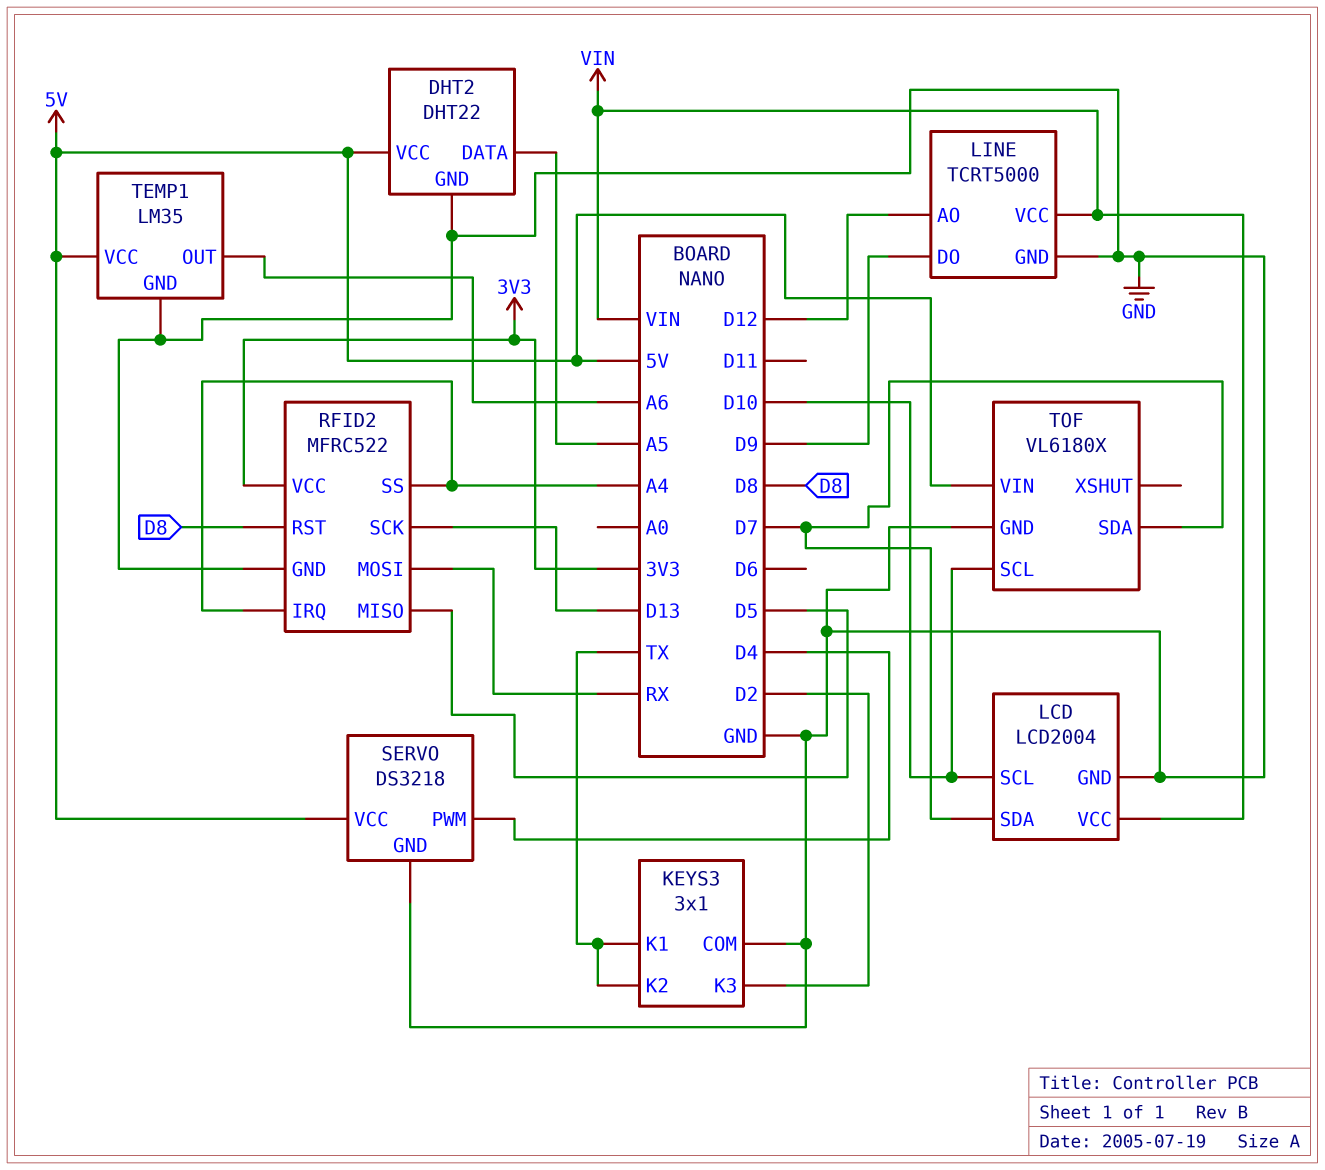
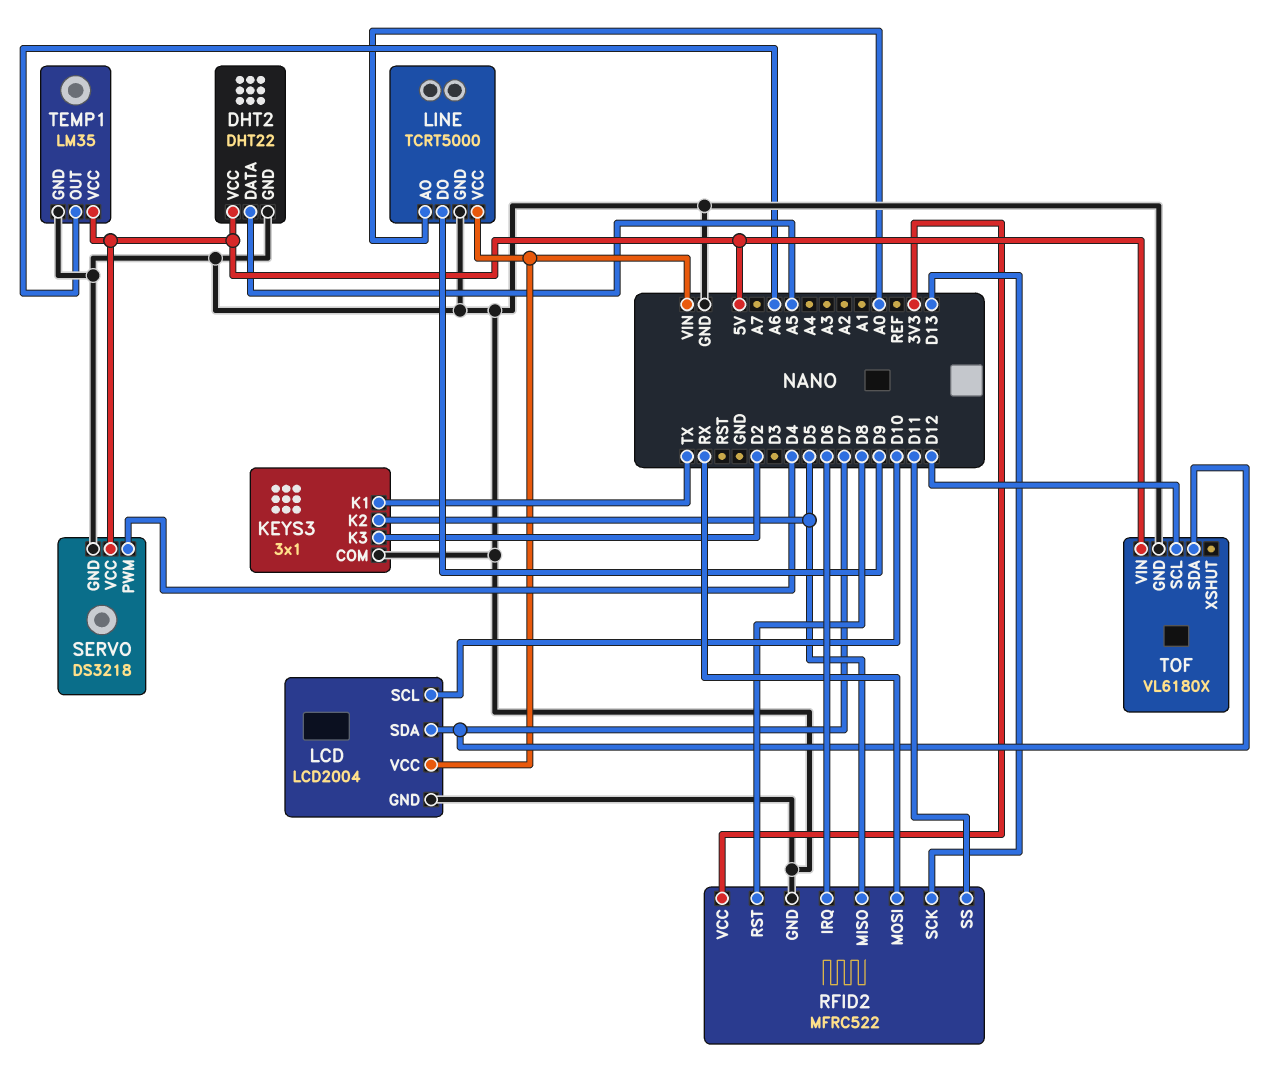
KEYS3 pin K2: TX -> D5
LINE pin AO: D12 -> A0
RFID2 pin IRQ: A4 -> D6
RFID2 pin SS: A4 -> D11
TOF pin SCL: D10 -> D12

